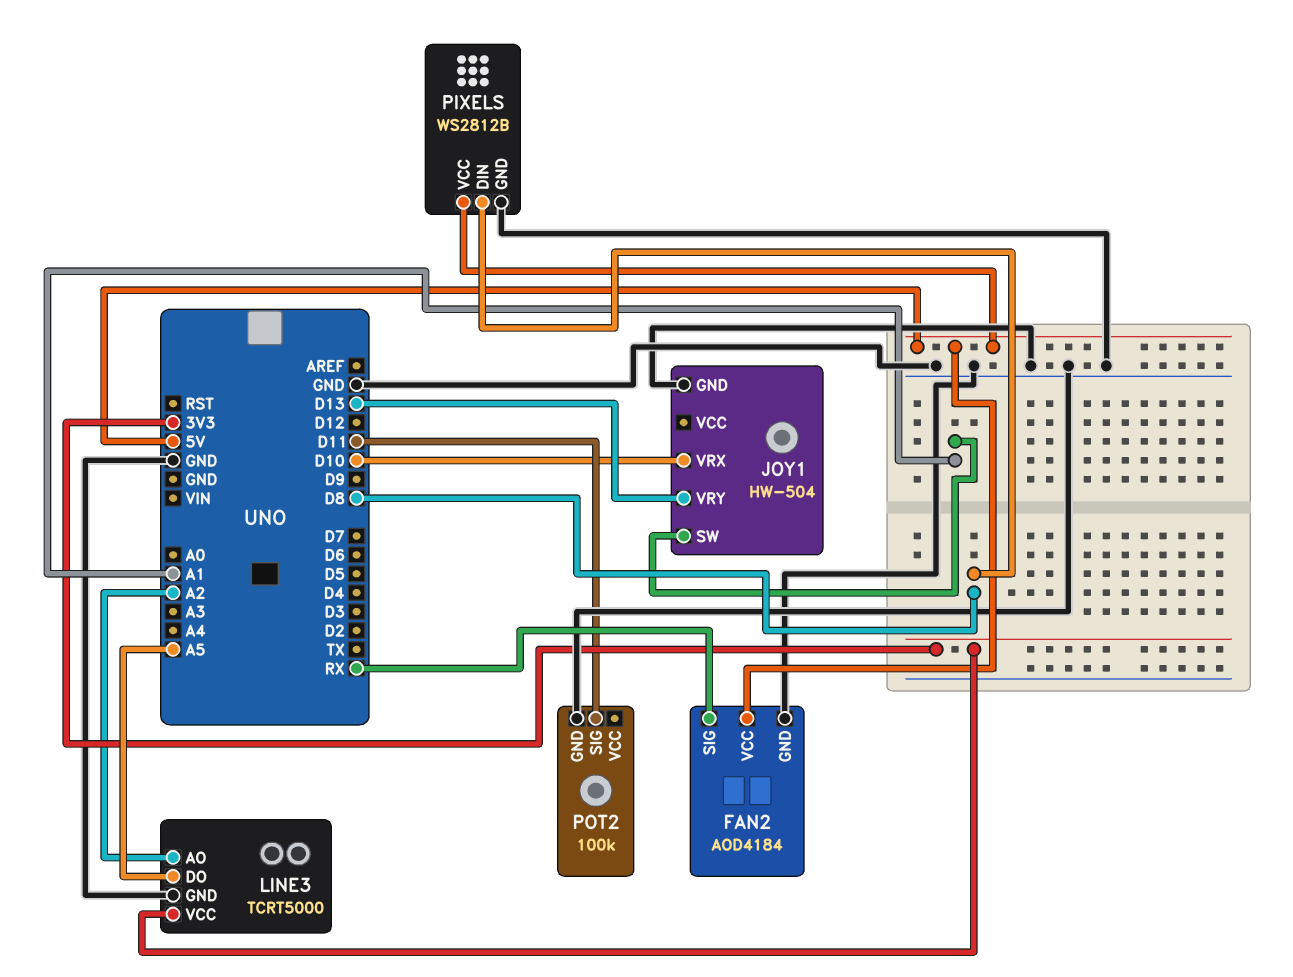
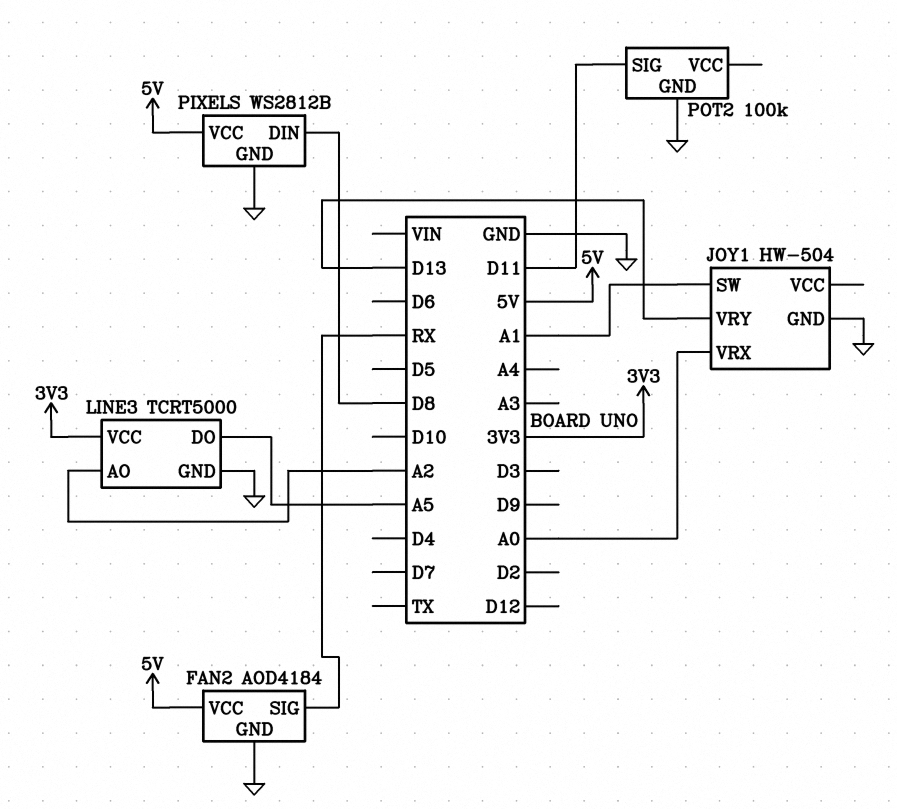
JOY1 pin VRX: D10 -> A0

